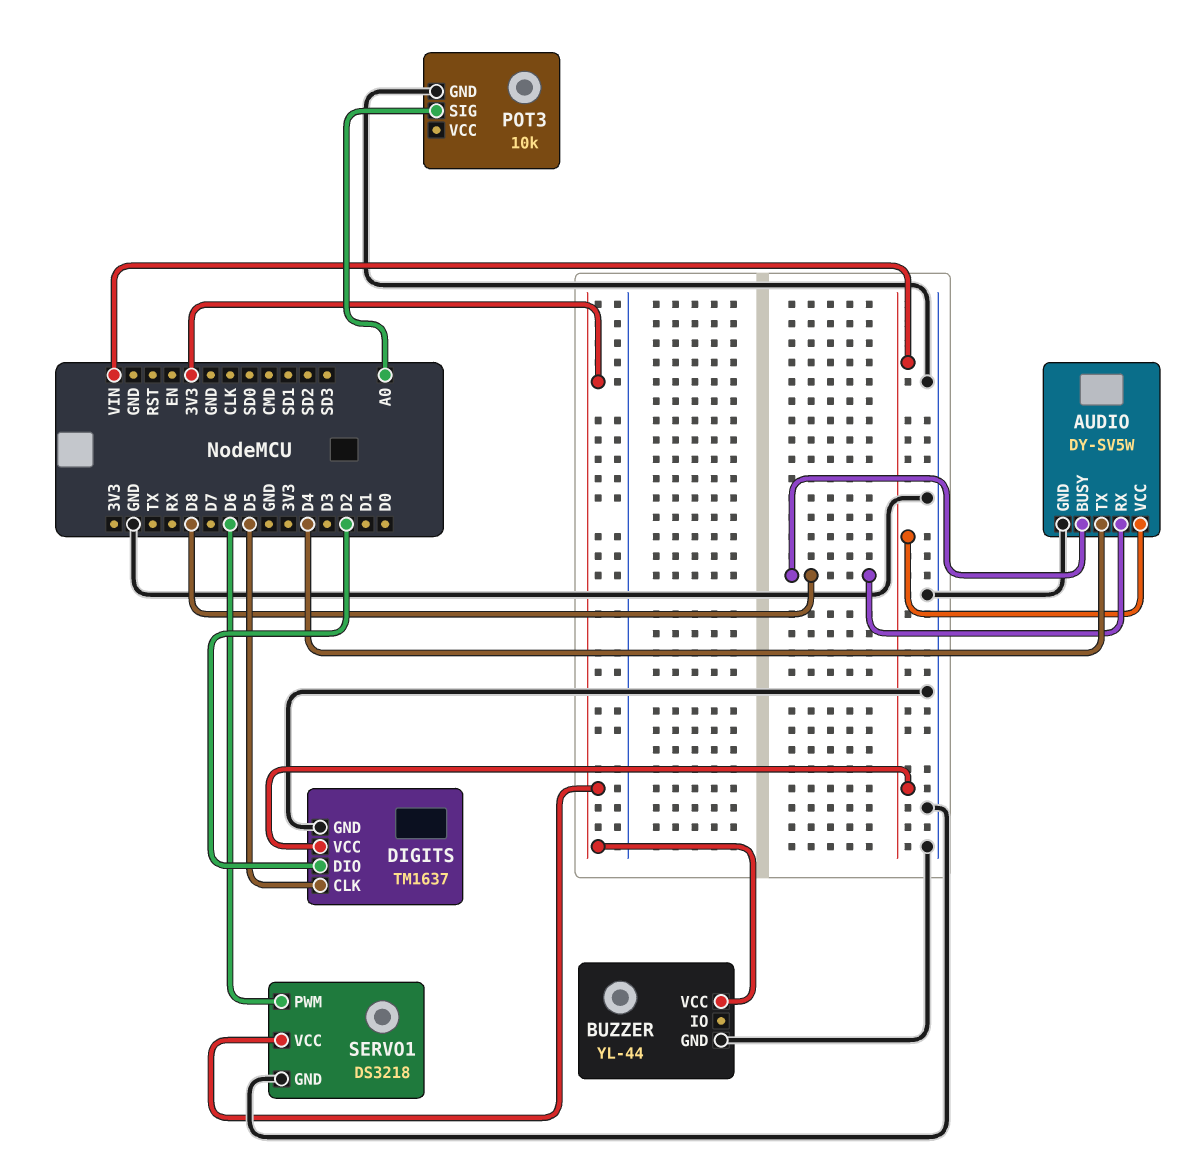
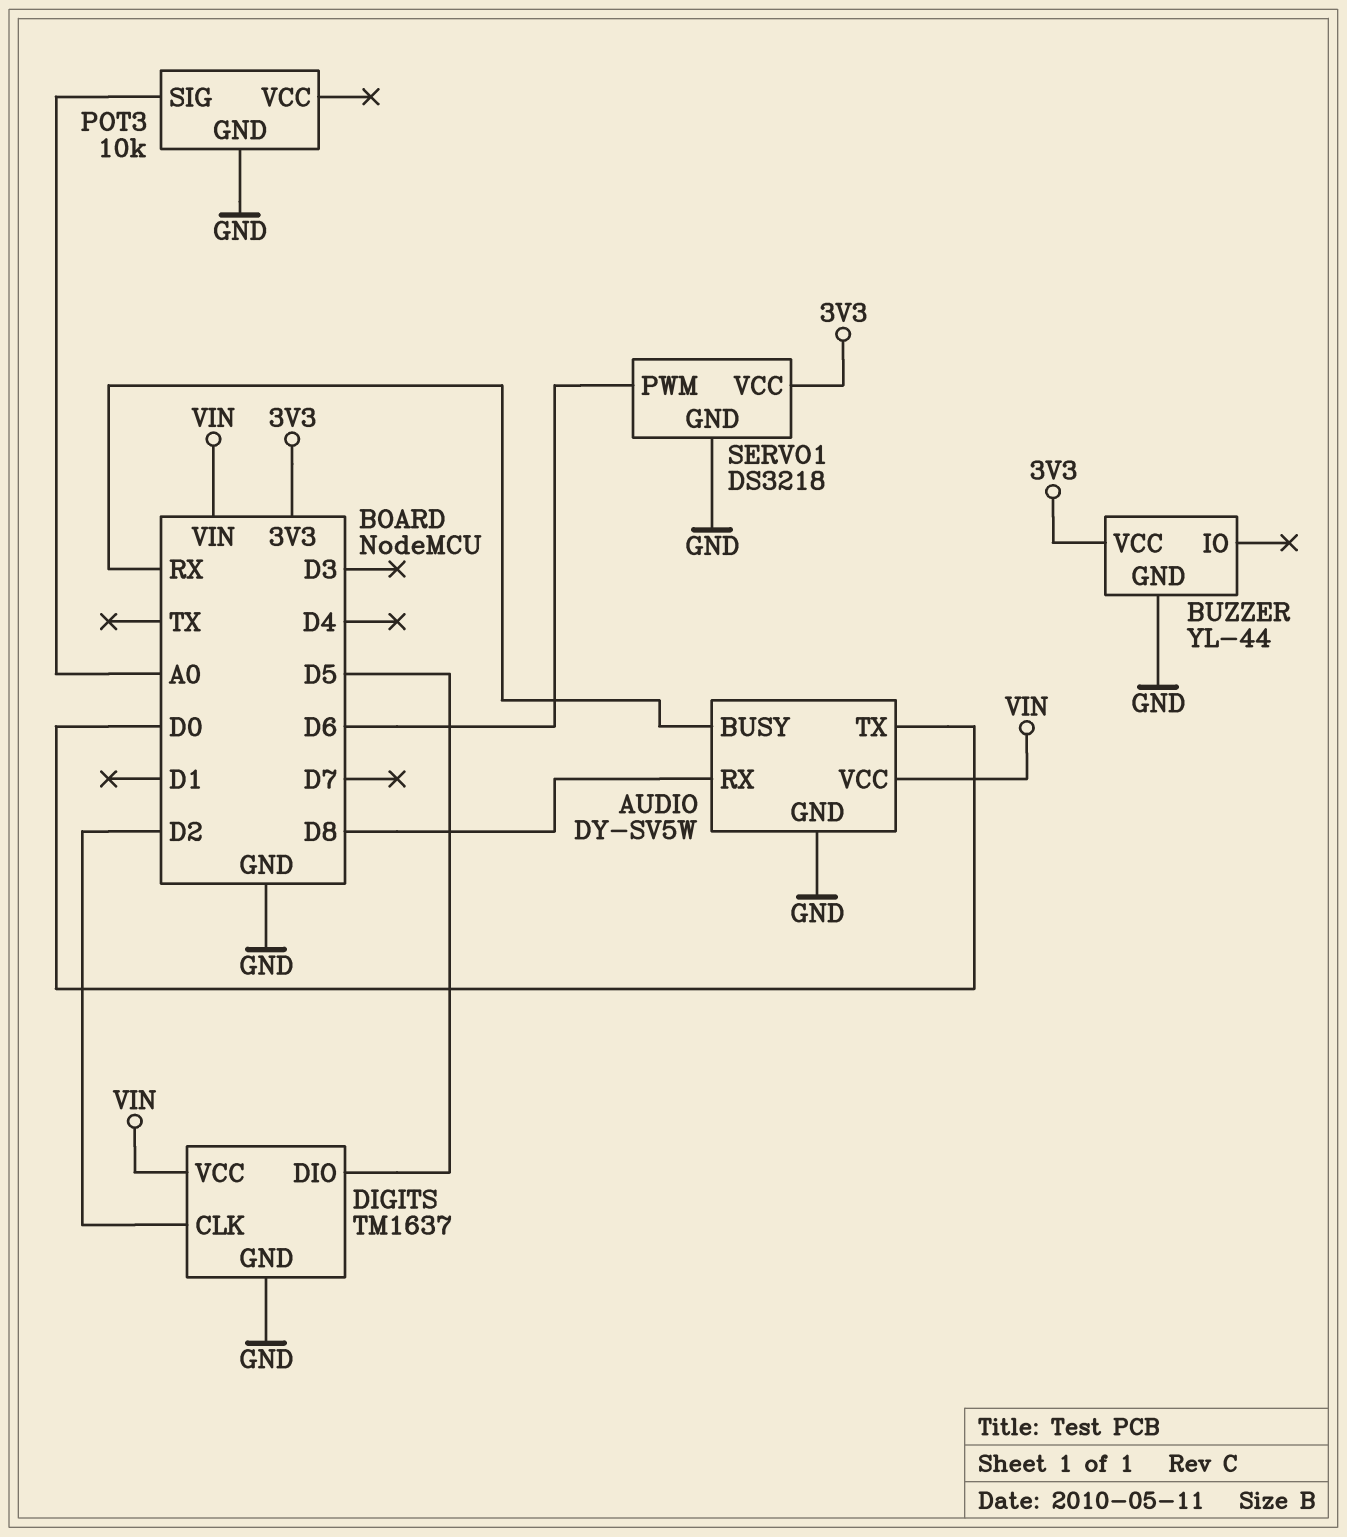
AUDIO pin BUSY: D8 -> RX
AUDIO pin TX: D4 -> D0
DIGITS pin CLK: D5 -> D2
DIGITS pin DIO: D2 -> D5

